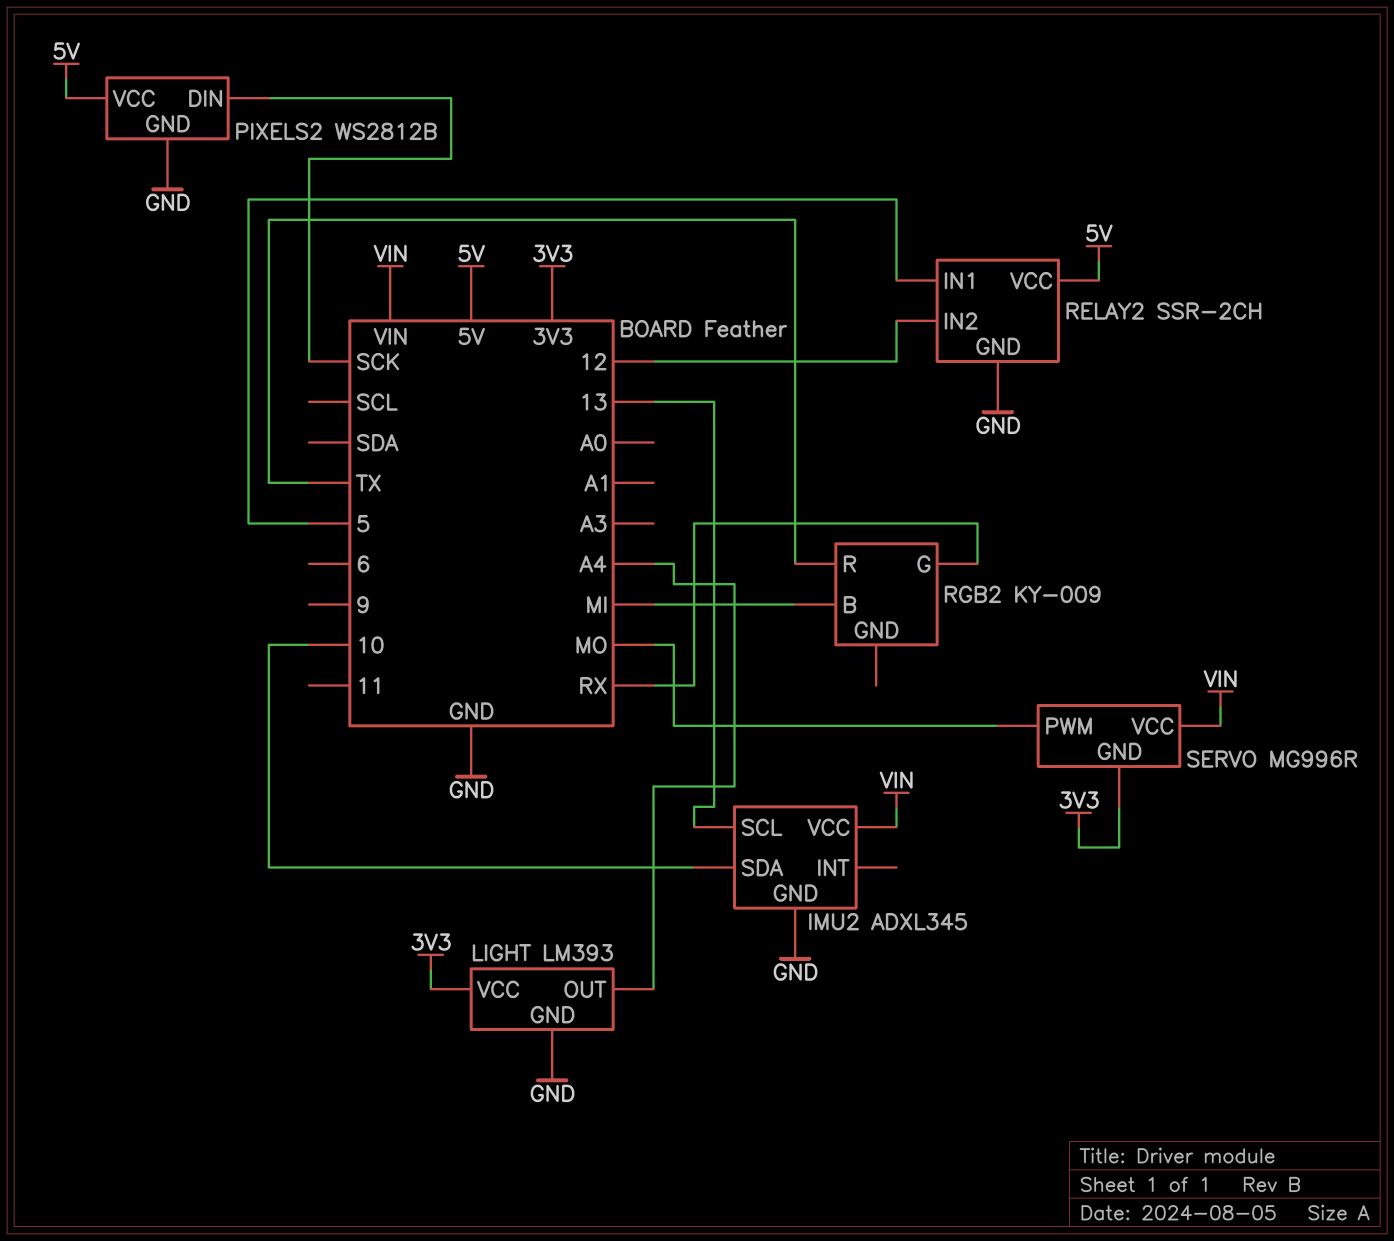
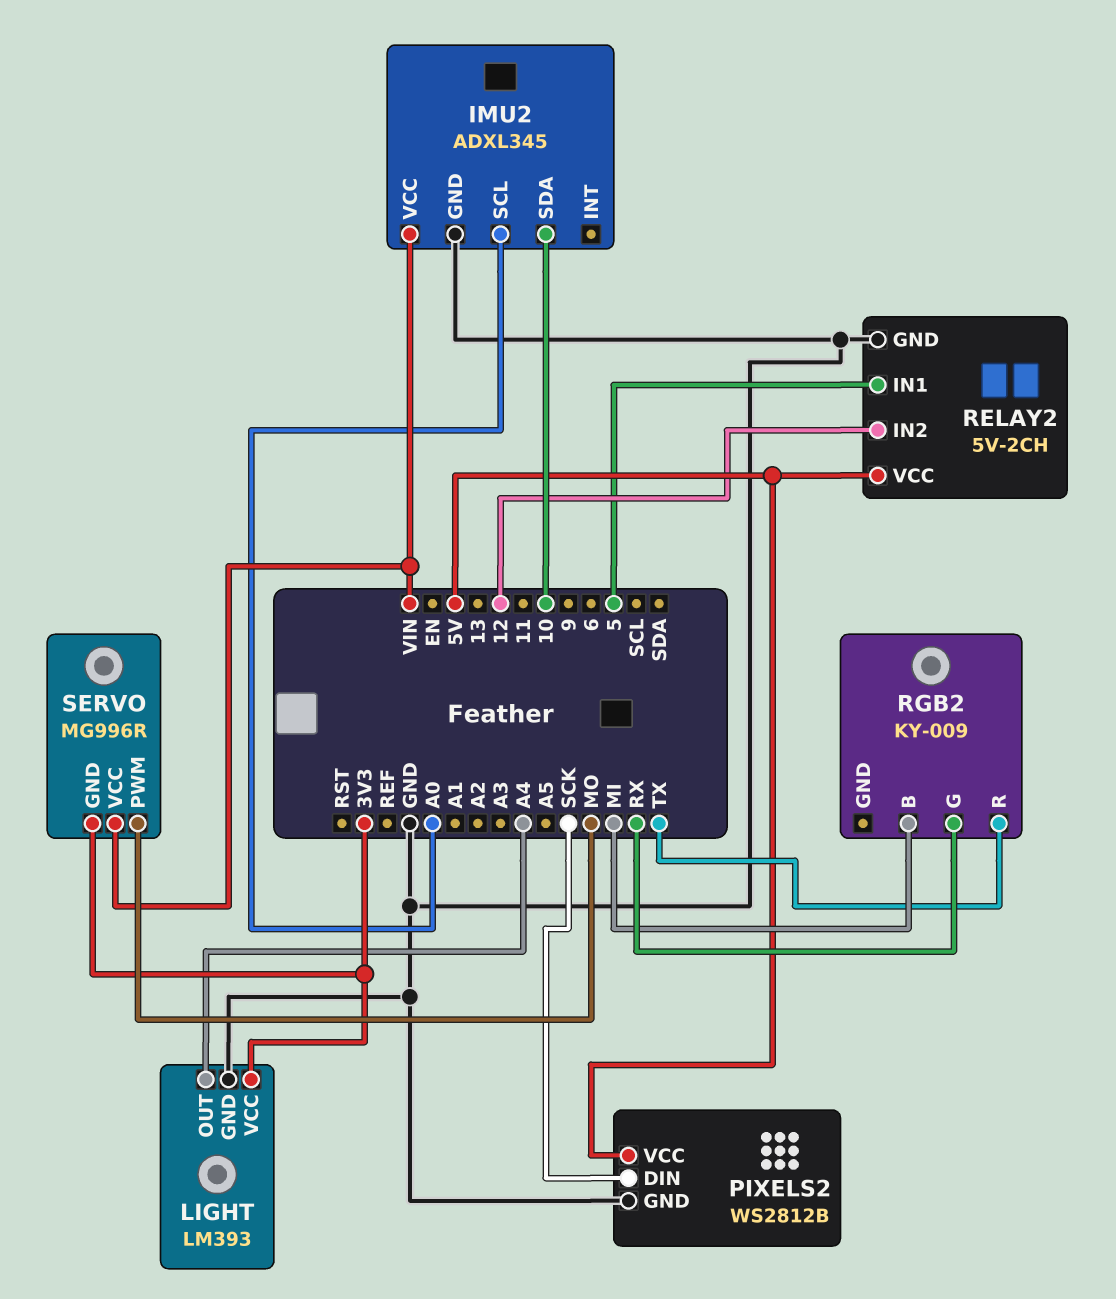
IMU2 pin SCL: 13 -> A0
RELAY2: SSR-2CH -> 5V-2CH

